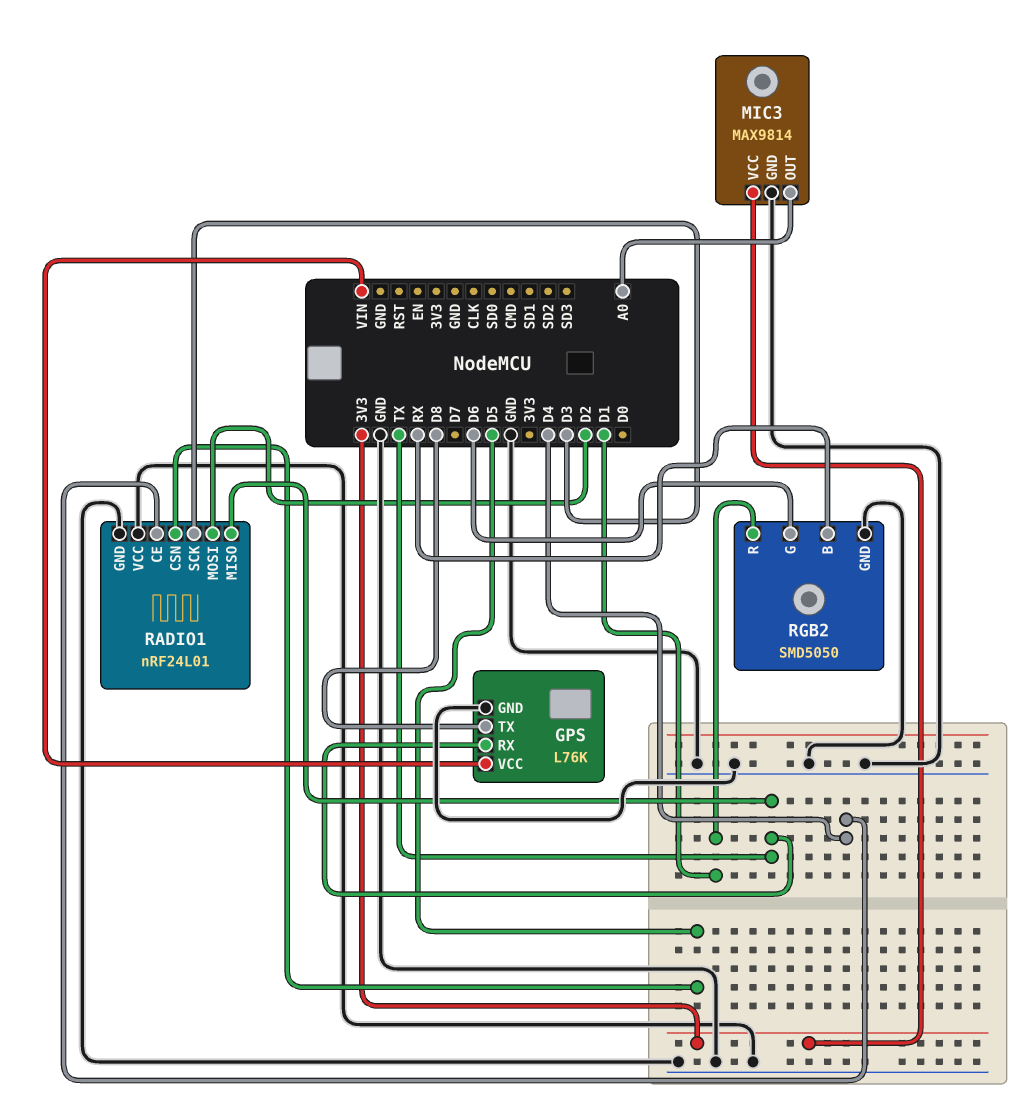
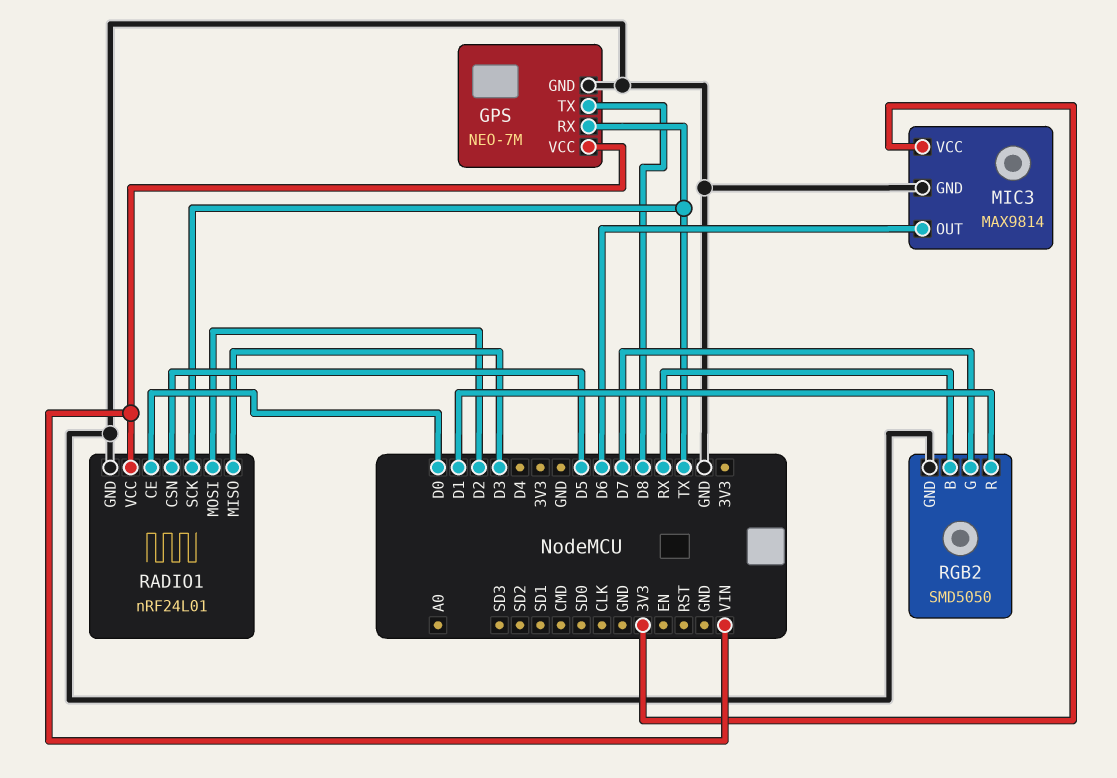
GPS: L76K -> NEO-7M
MIC3 pin OUT: A0 -> D6
RADIO1 pin CE: D4 -> D0
RADIO1 pin MISO: TX -> D3
RADIO1 pin SCK: D3 -> TX
RADIO1 pin VCC: GND -> VIN
RGB2 pin G: D6 -> D7

